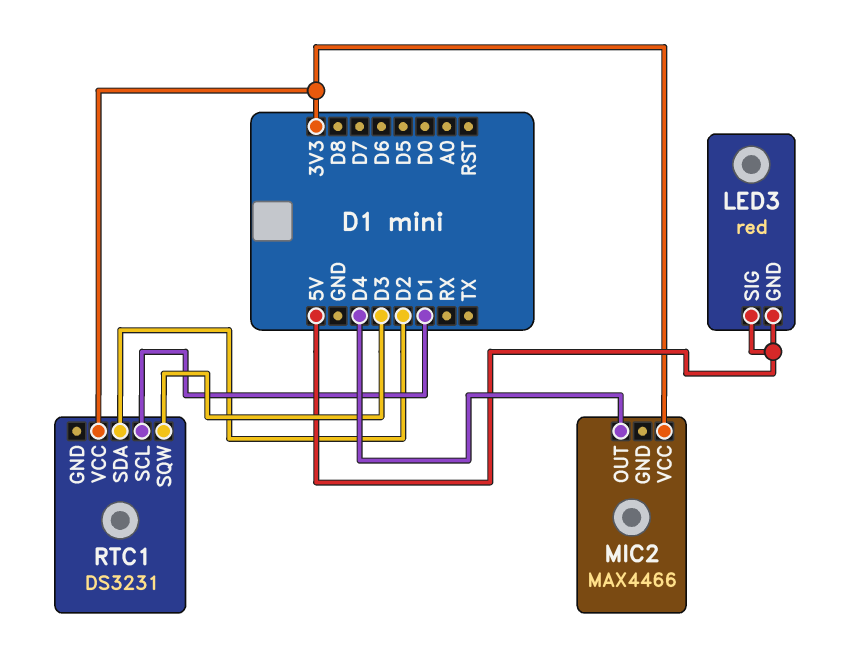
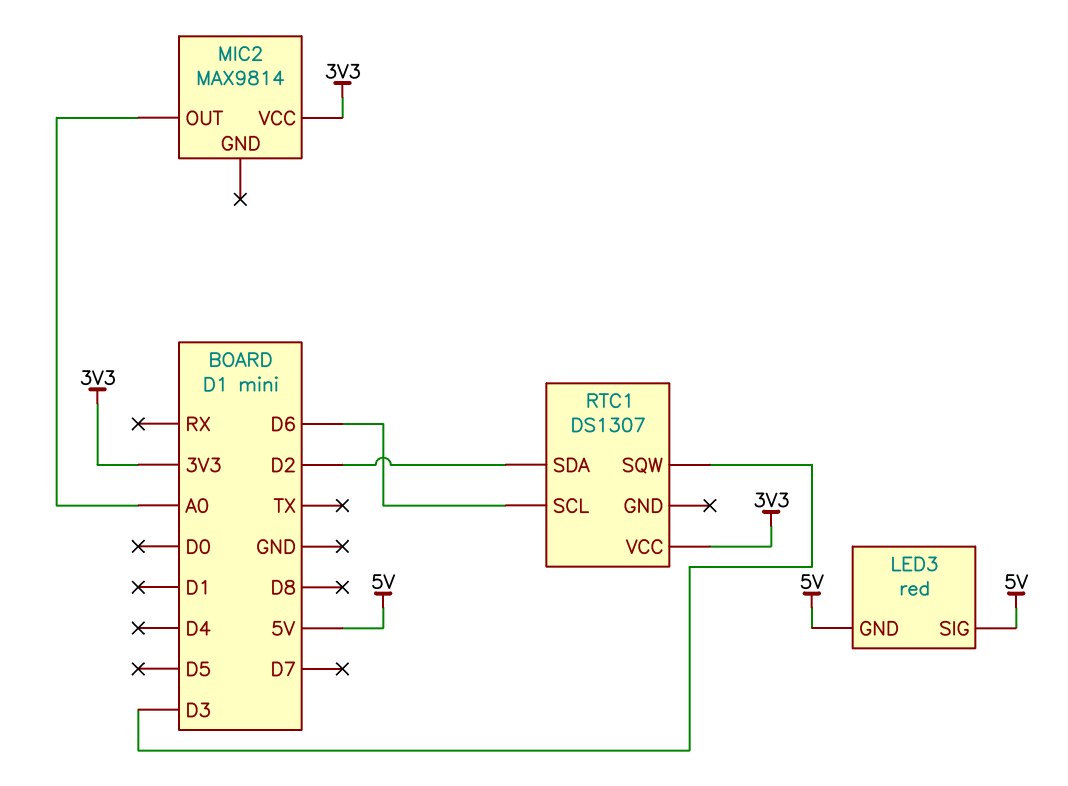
MIC2: MAX4466 -> MAX9814
MIC2 pin OUT: D4 -> A0
RTC1: DS3231 -> DS1307
RTC1 pin SCL: D1 -> D6

